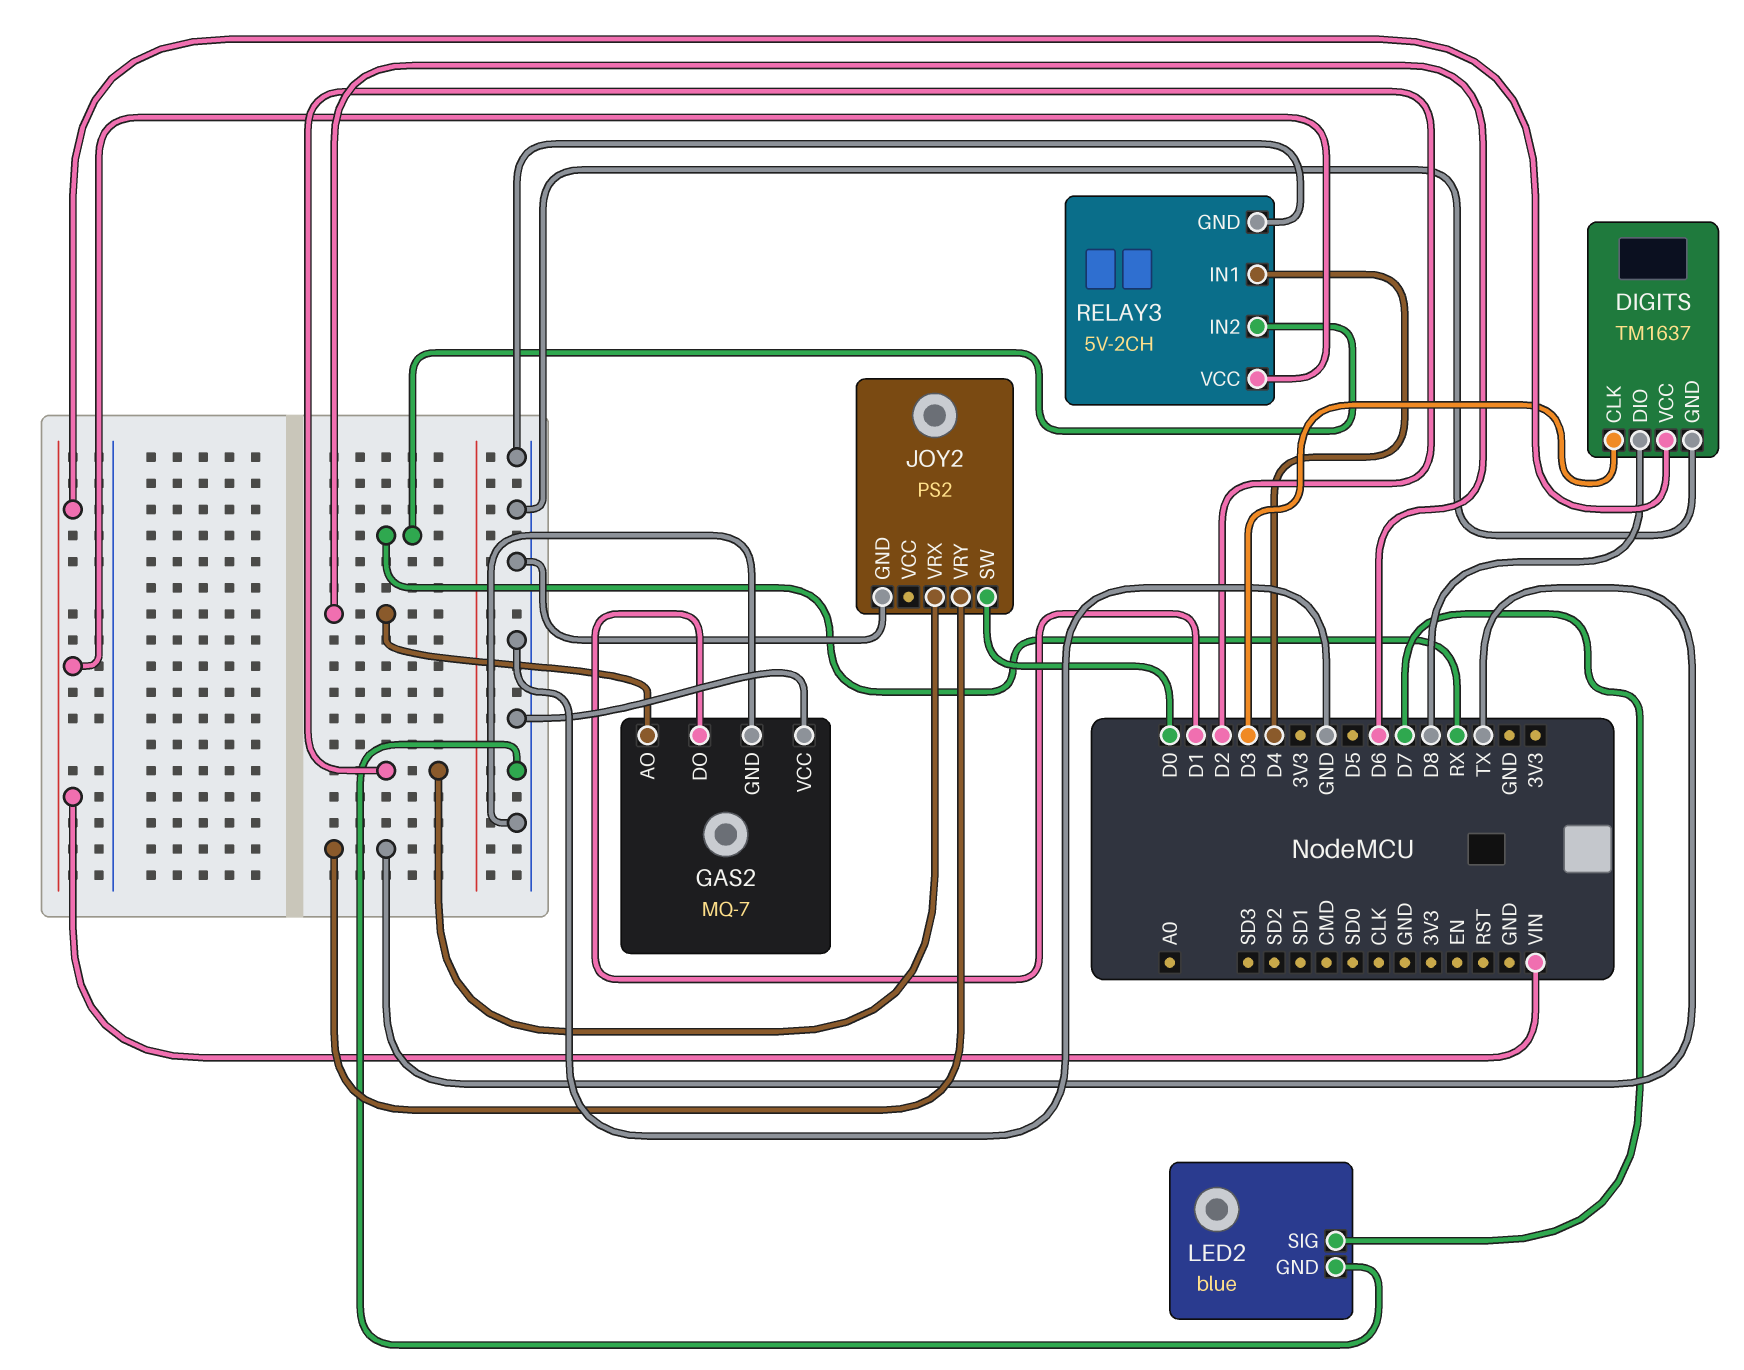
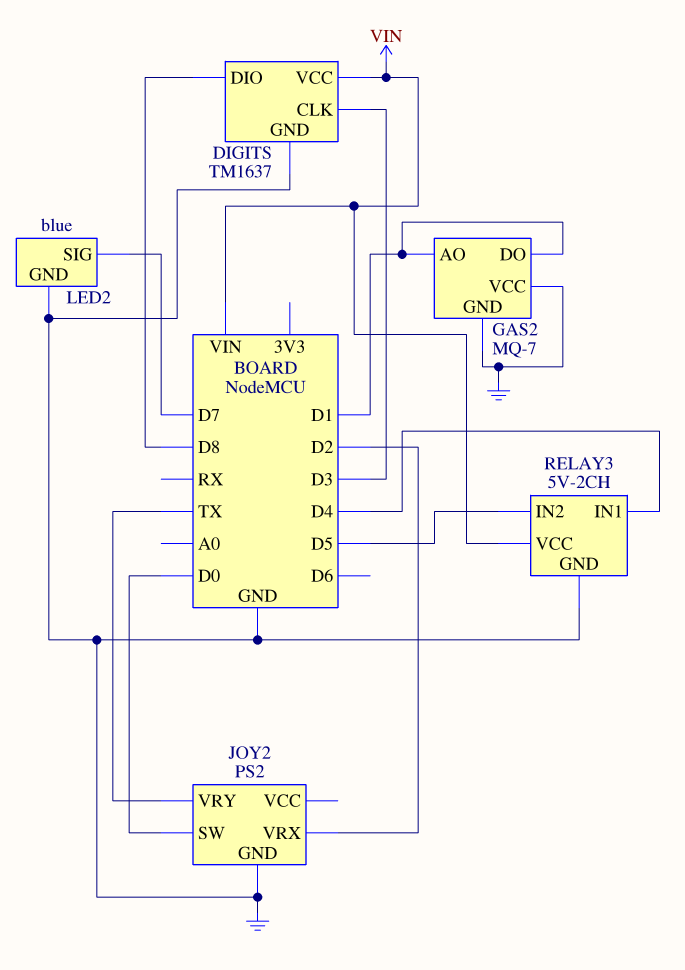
GAS2 pin AO: D6 -> D1
RELAY3 pin IN2: RX -> D5

